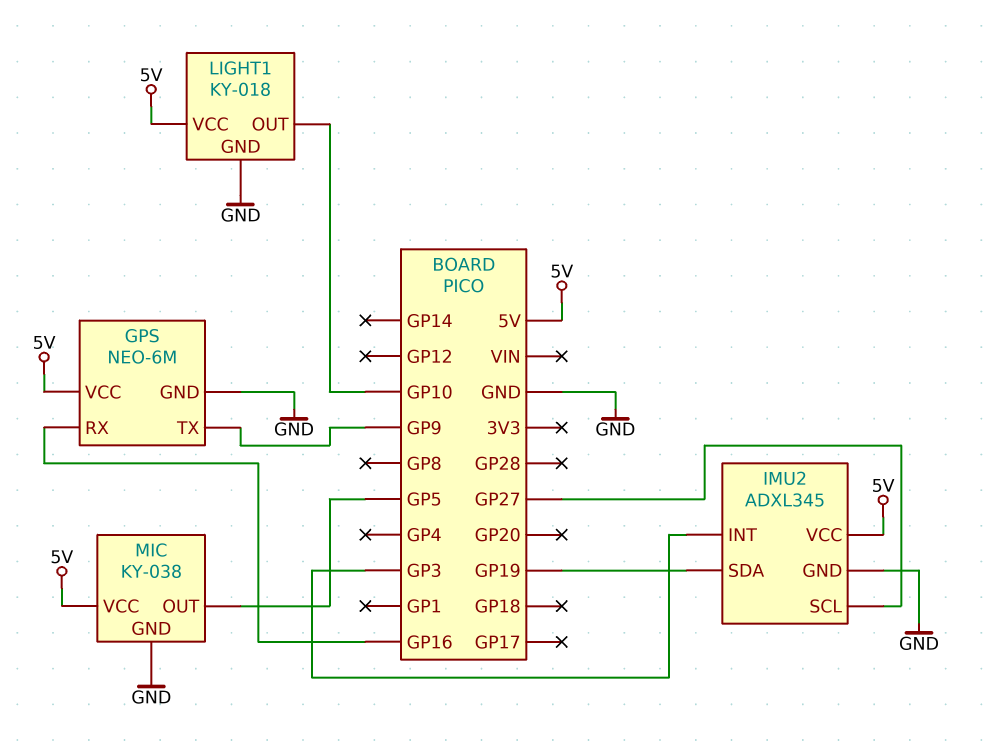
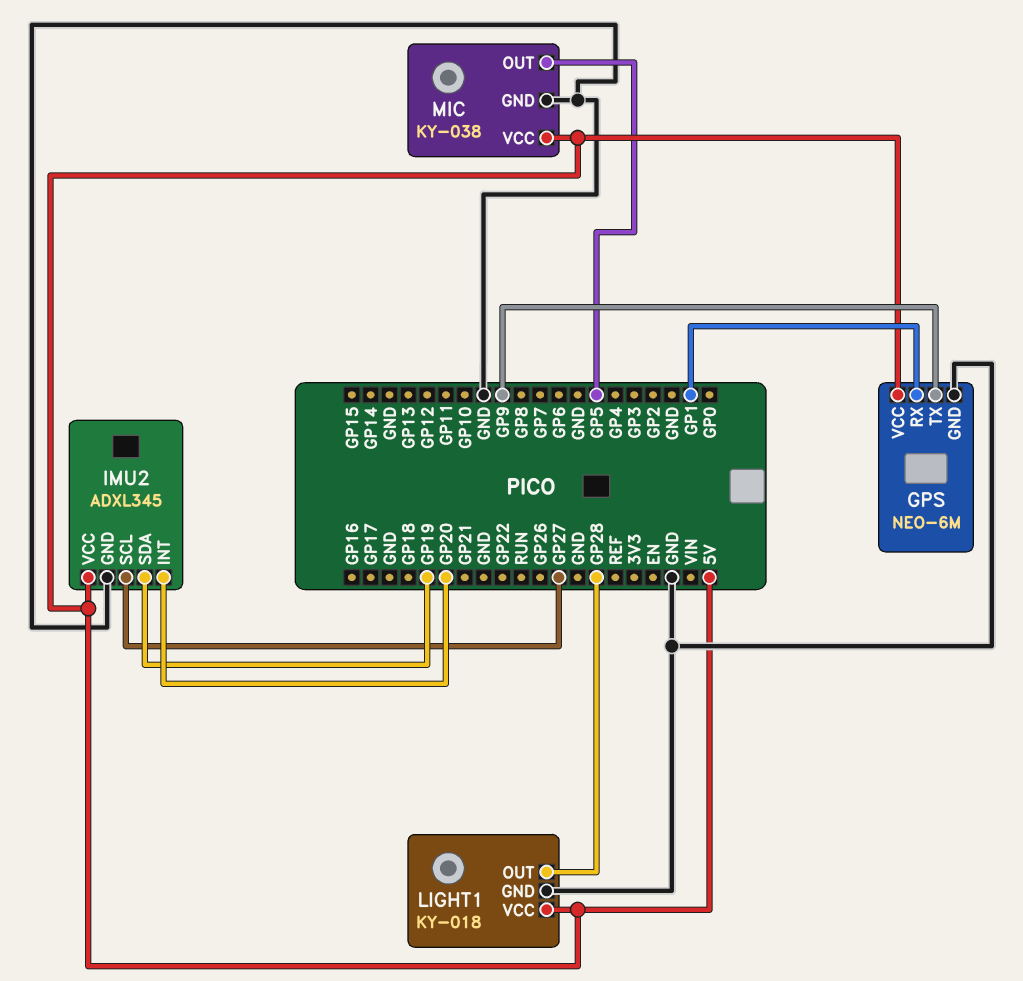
GPS pin RX: GP16 -> GP1
IMU2 pin INT: GP3 -> GP20
LIGHT1 pin OUT: GP10 -> GP28

